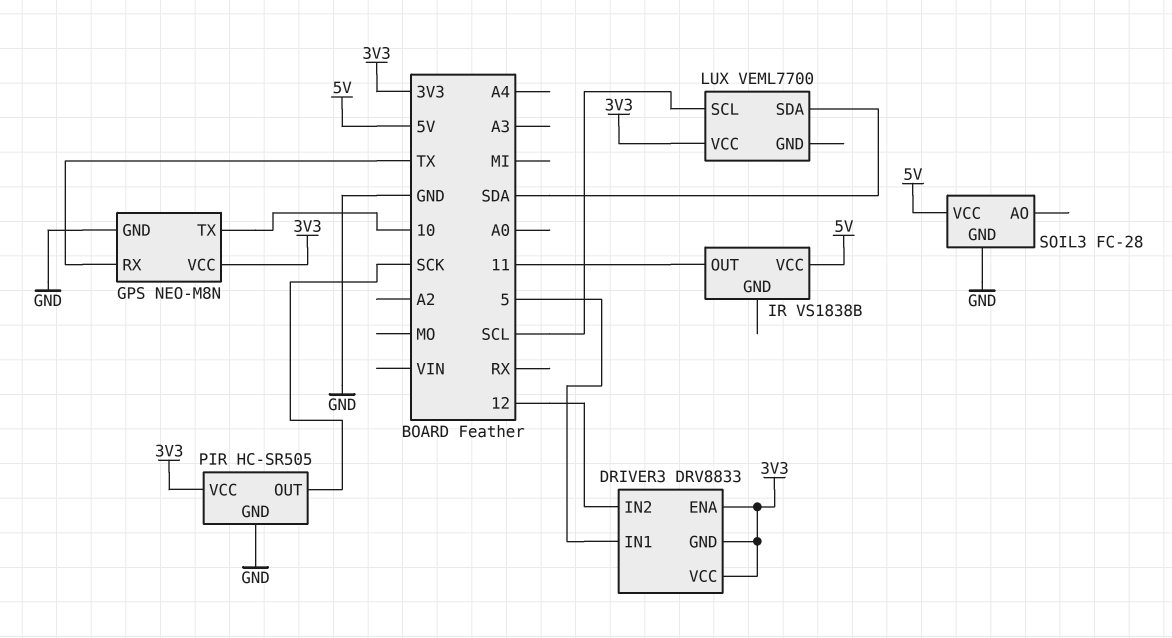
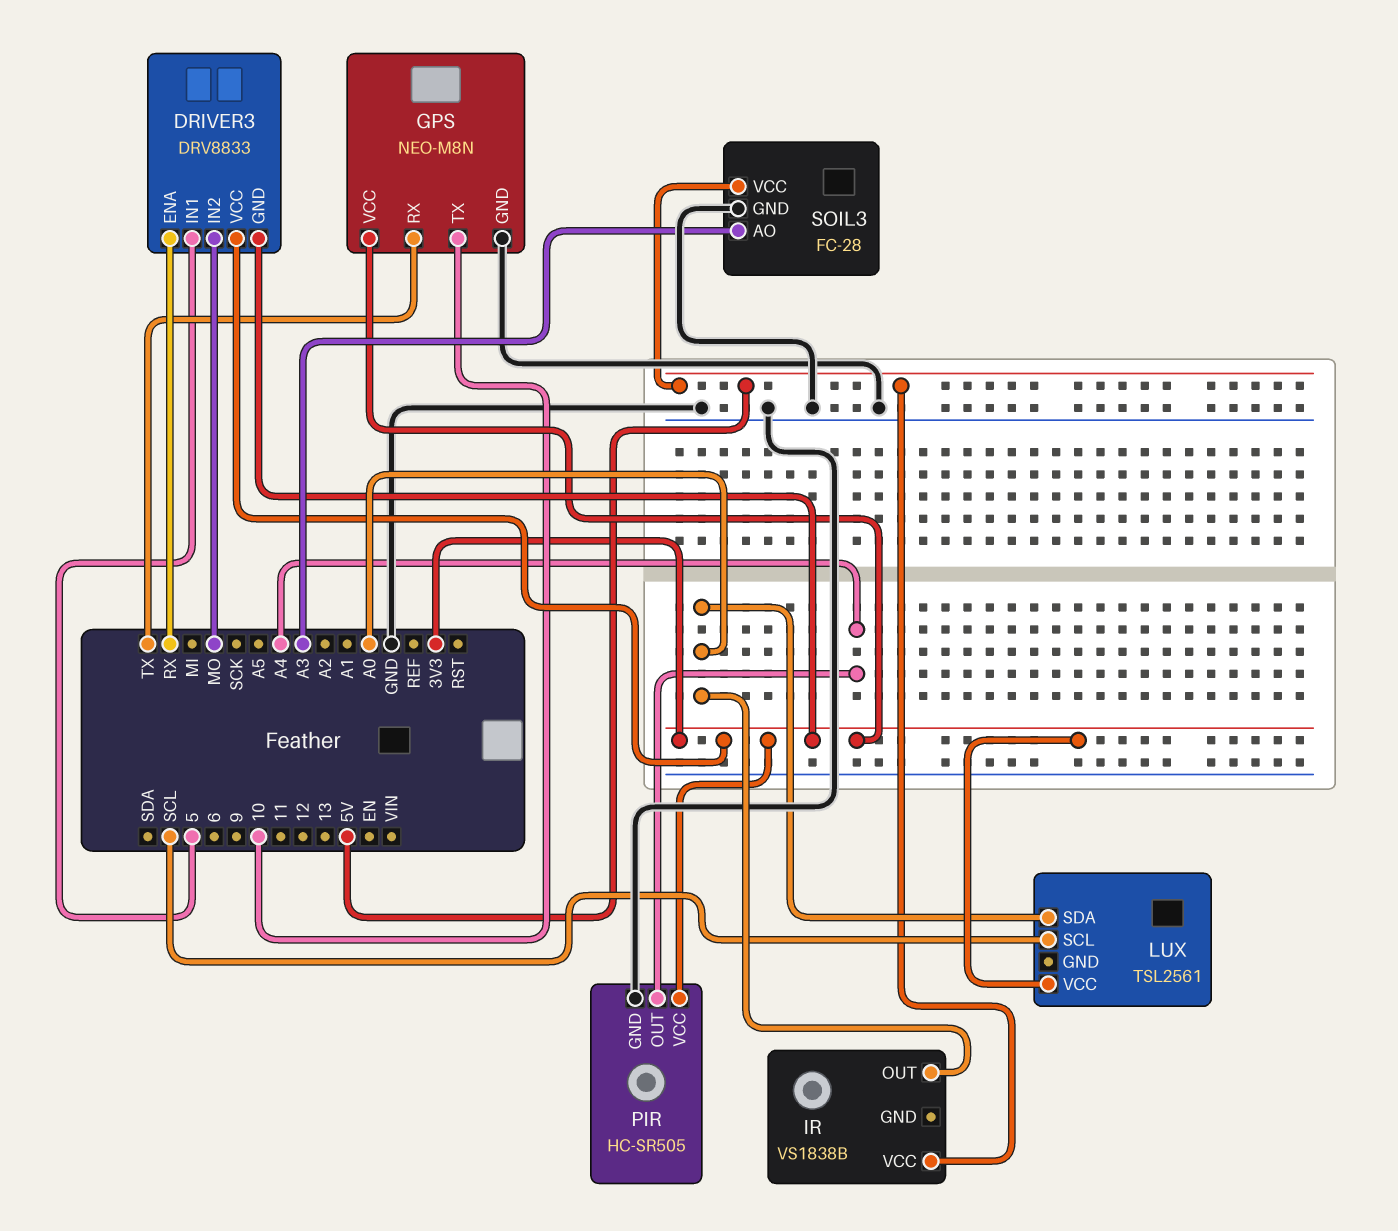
DRIVER3 pin ENA: 3V3 -> RX
DRIVER3 pin IN2: 12 -> MO
IR pin OUT: 11 -> A0
LUX: VEML7700 -> TSL2561
LUX pin SDA: SDA -> A0
PIR pin OUT: SCK -> A4
SOIL3 pin AO: none -> A3

